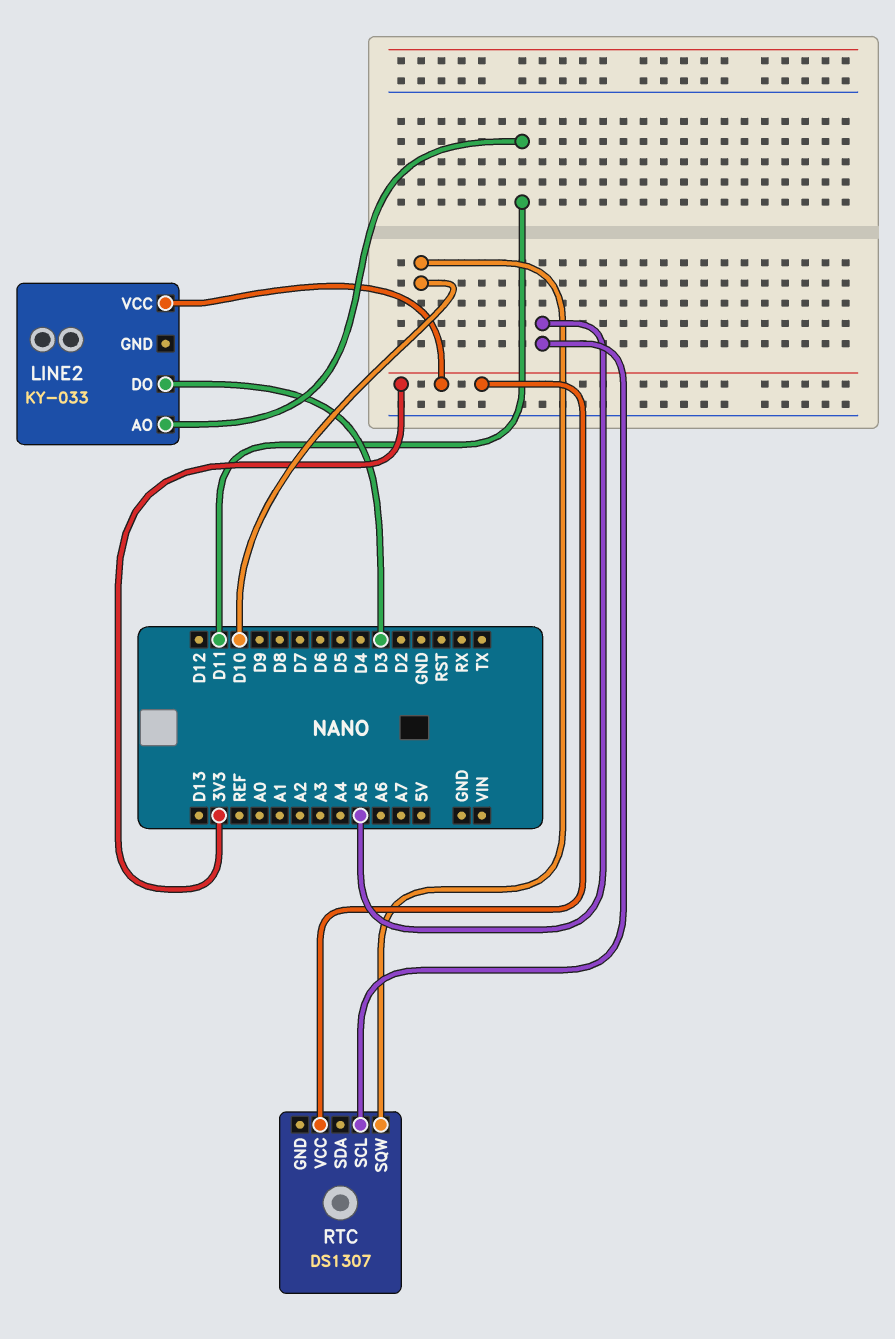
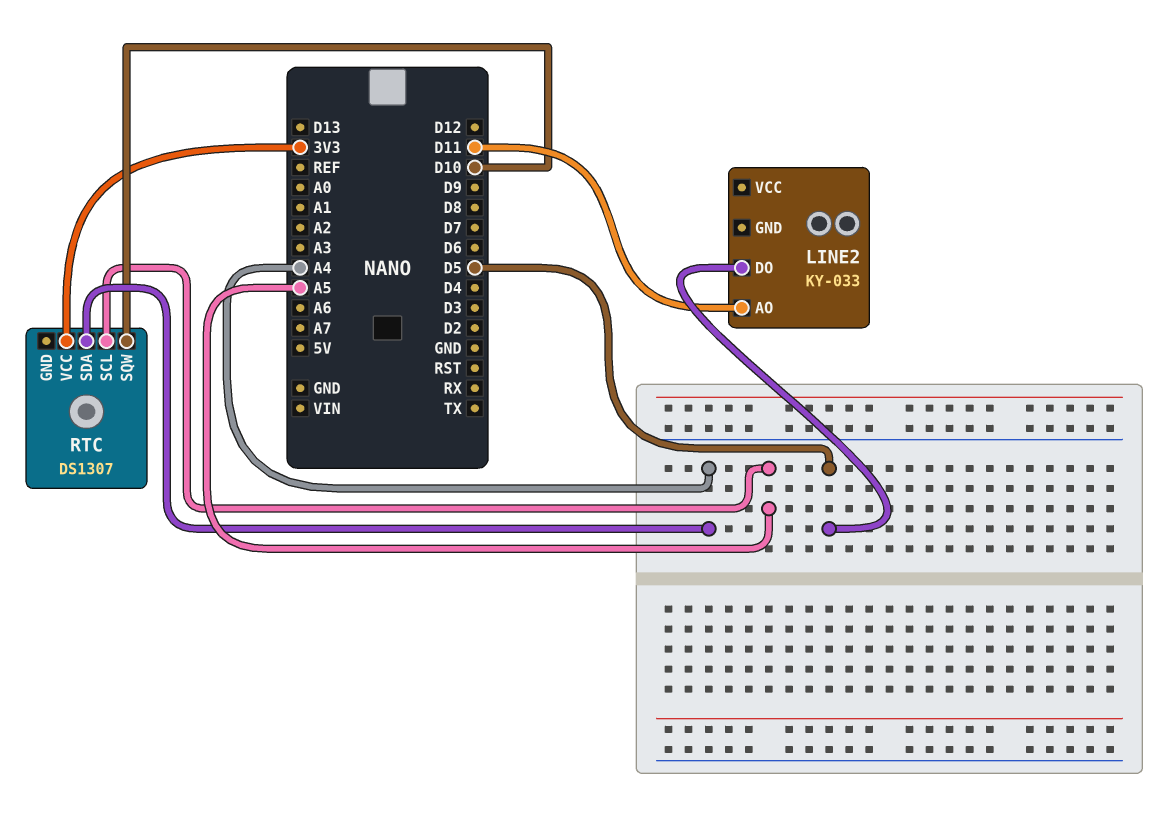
LINE2 pin DO: D3 -> D5
LINE2 pin VCC: 3V3 -> none
RTC pin SDA: none -> A4

